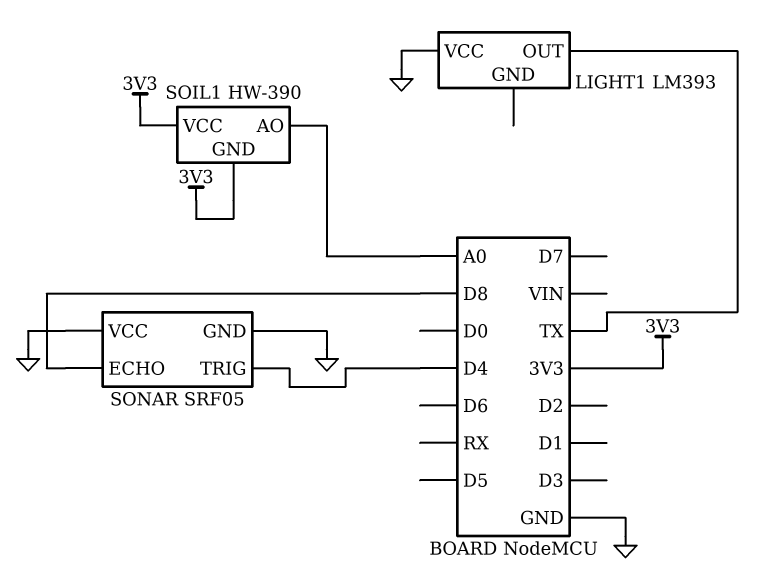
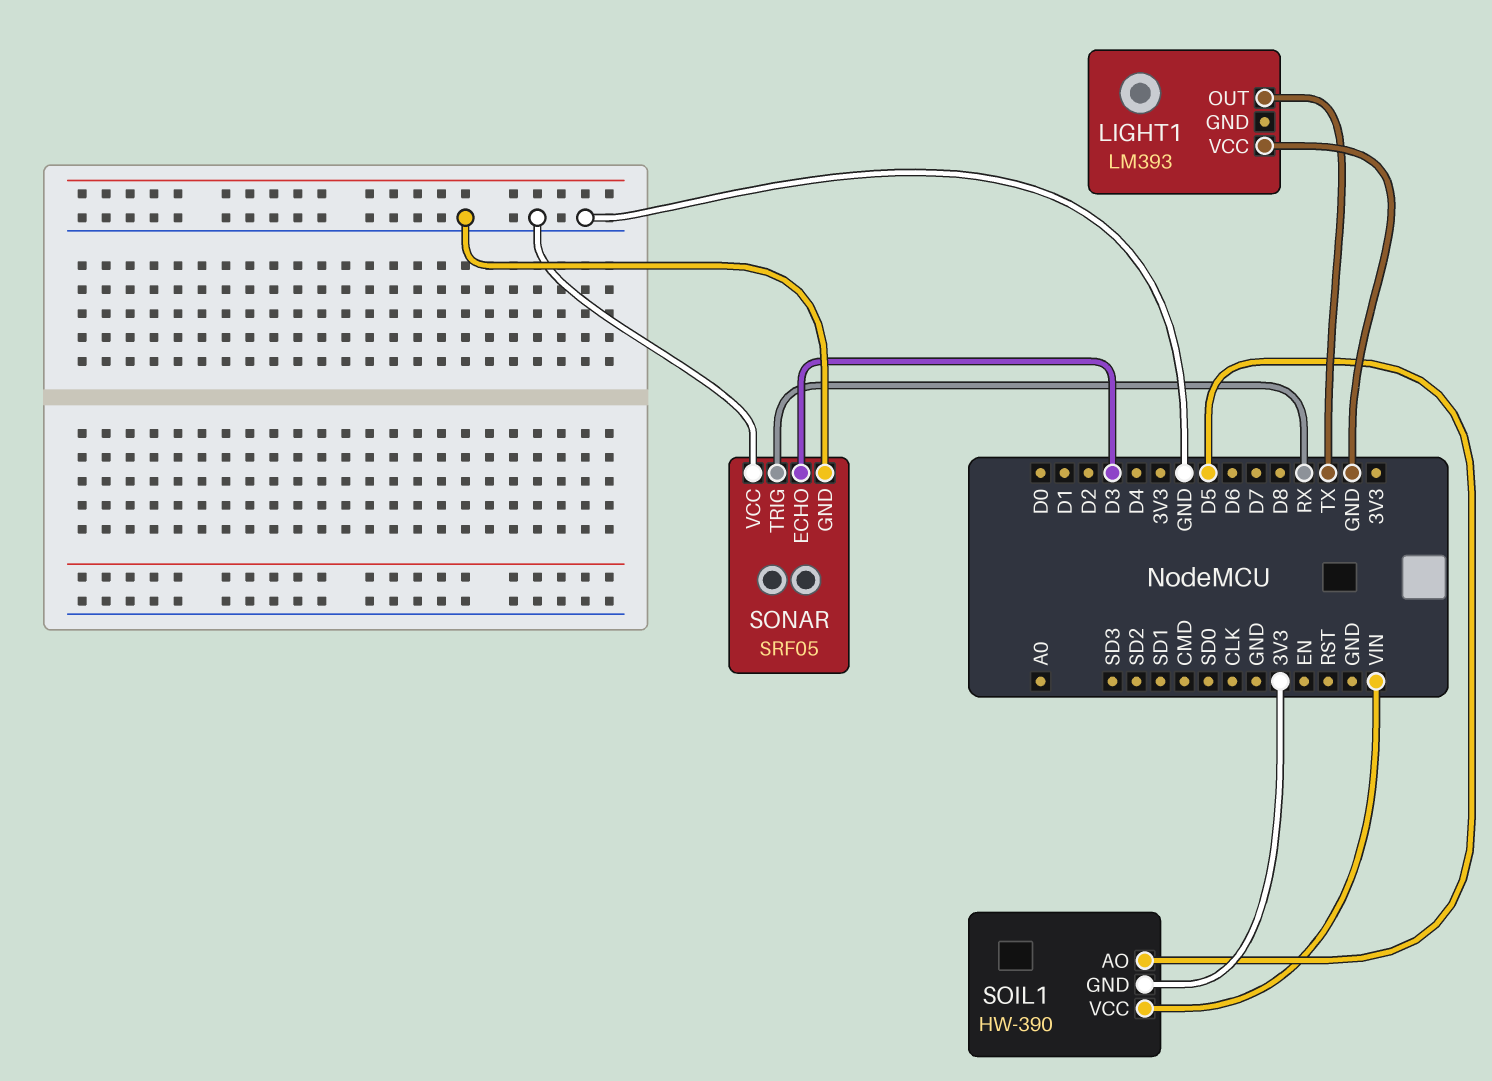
SOIL1 pin AO: A0 -> D5
SOIL1 pin VCC: 3V3 -> VIN
SONAR pin ECHO: D8 -> D3
SONAR pin TRIG: D4 -> RX

